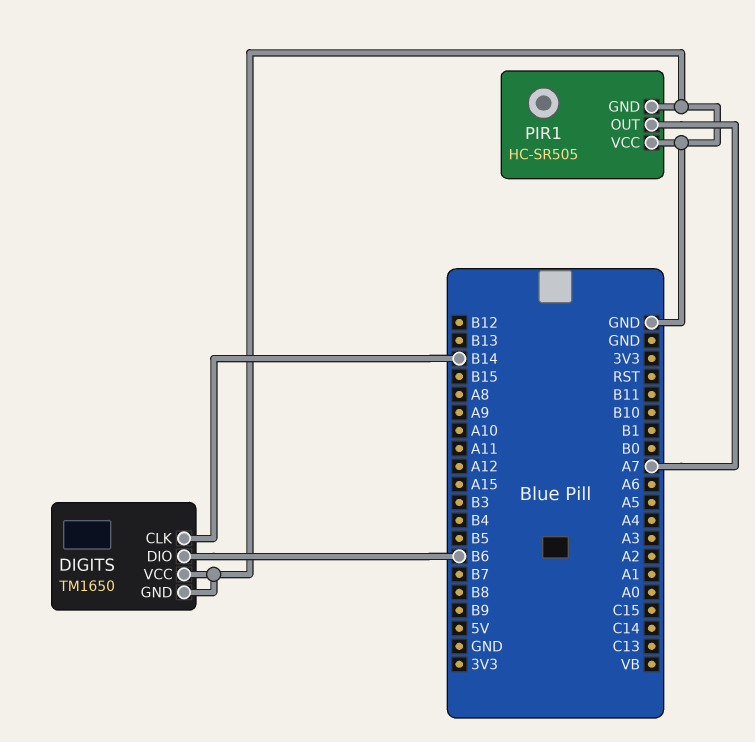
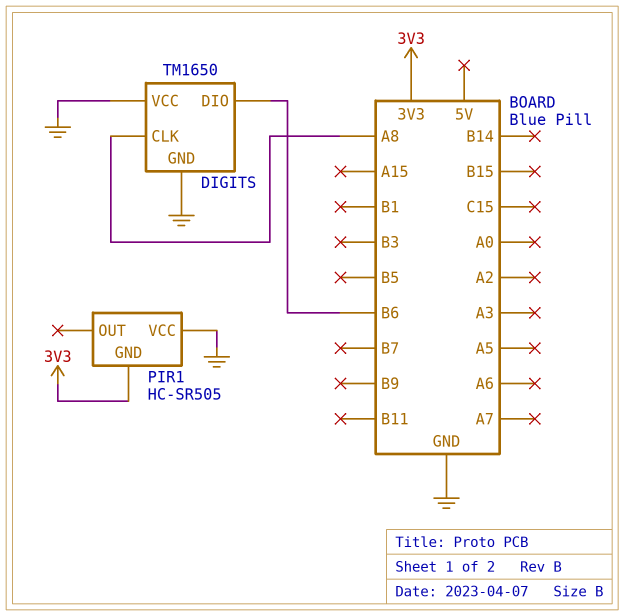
DIGITS pin CLK: B14 -> A8
PIR1 pin GND: GND -> 3V3
PIR1 pin OUT: A7 -> none

